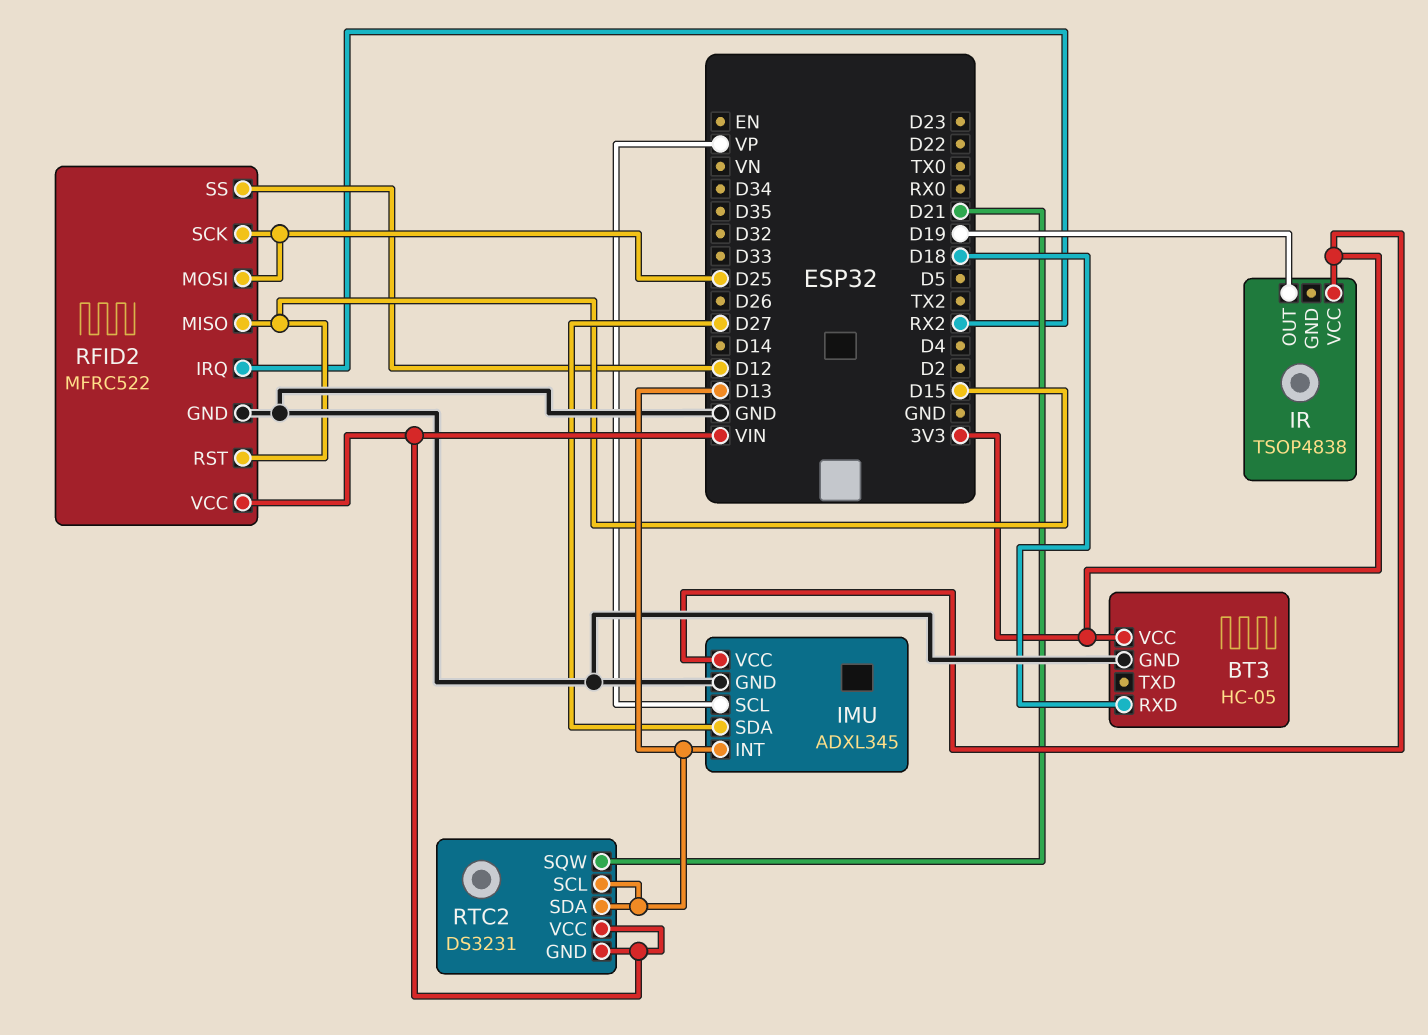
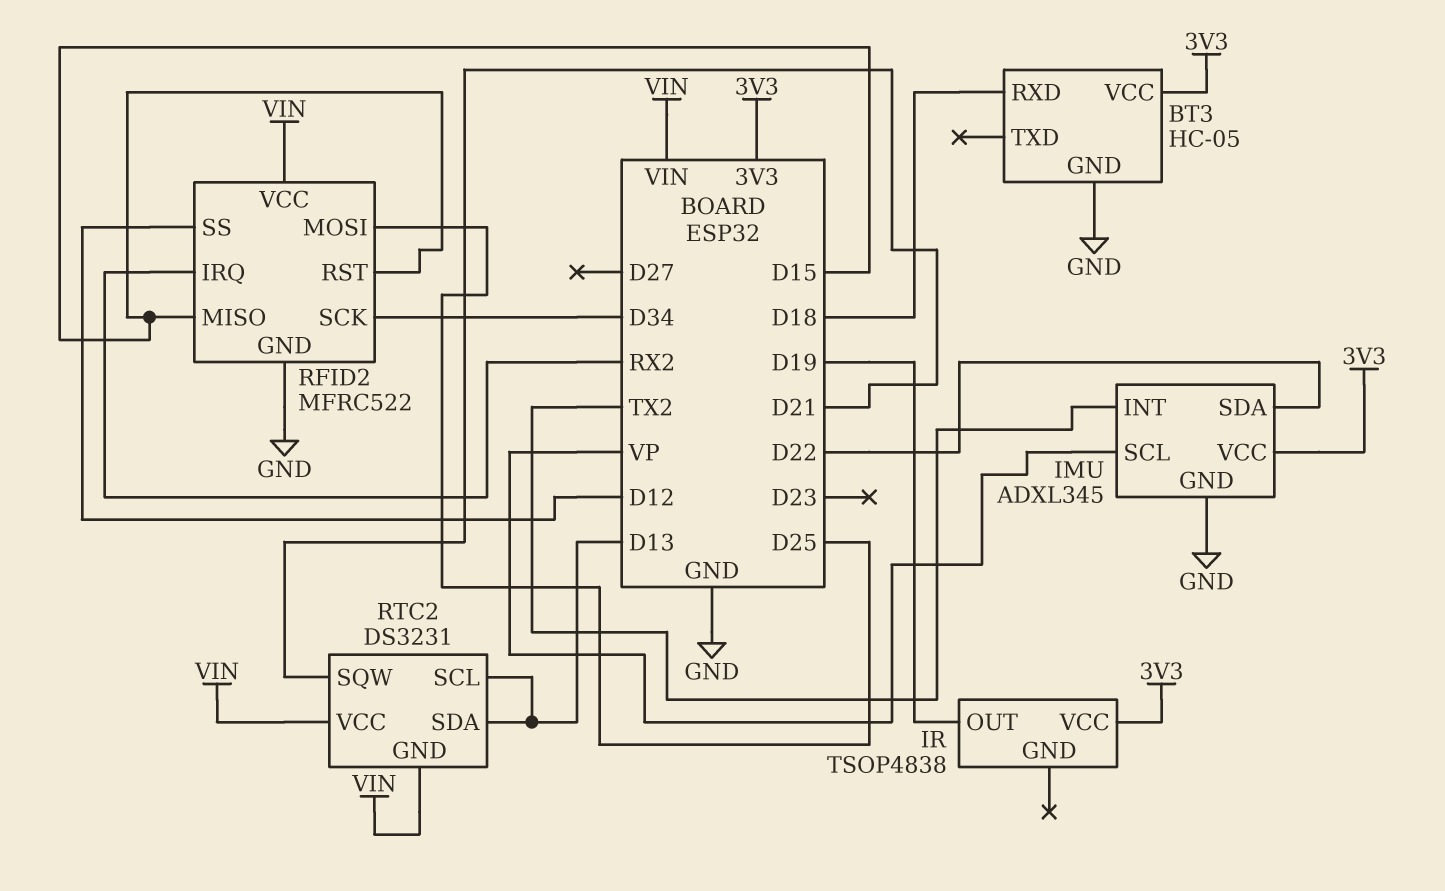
IMU pin INT: D13 -> TX2
IMU pin SDA: D27 -> D22
RFID2 pin SCK: D25 -> D34

